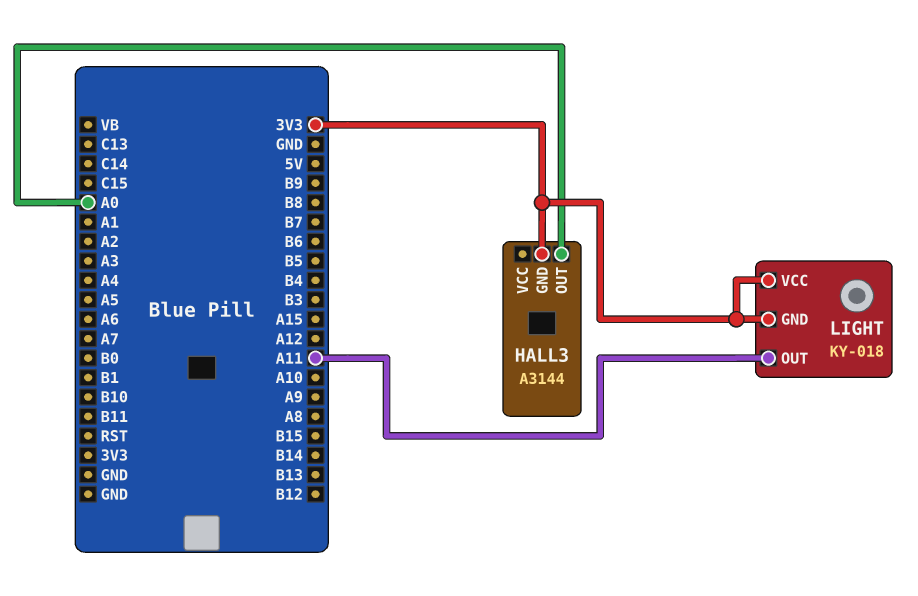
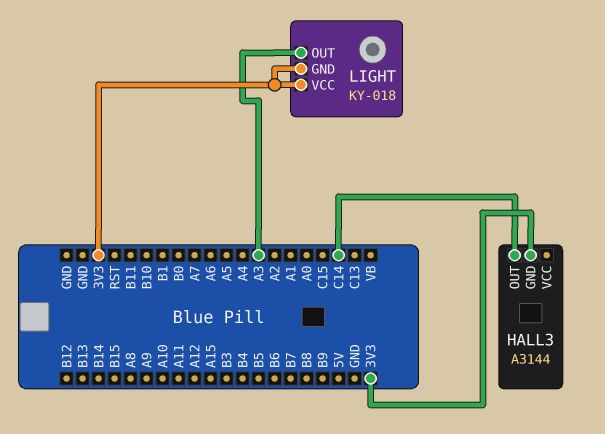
HALL3 pin OUT: A0 -> C14
LIGHT pin OUT: A11 -> A3

